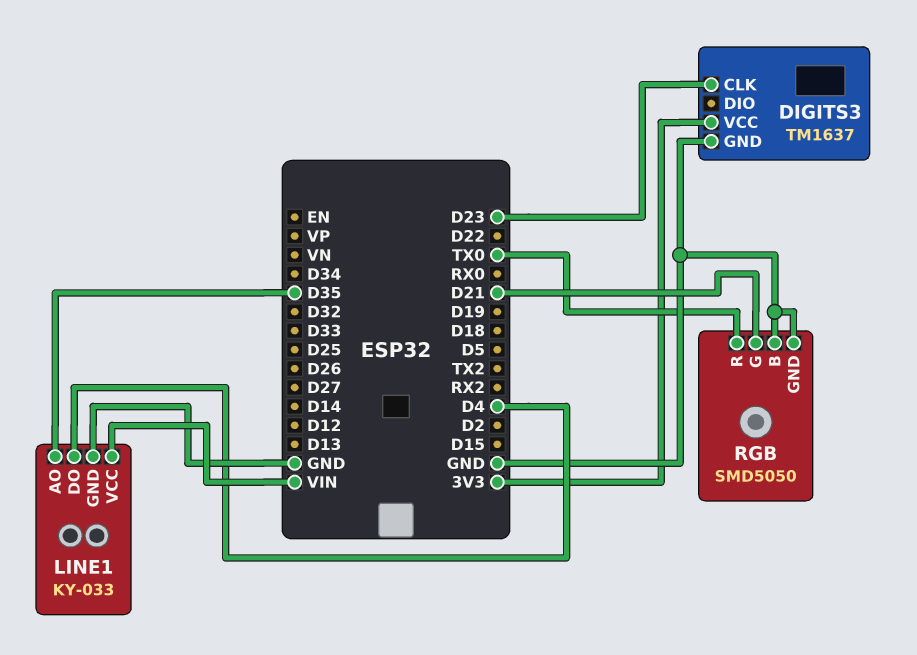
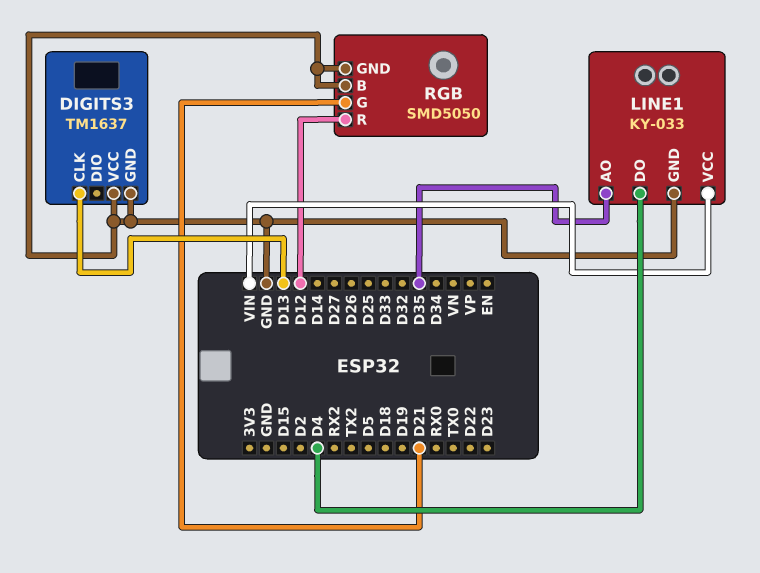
DIGITS3 pin CLK: D23 -> D13
DIGITS3 pin VCC: 3V3 -> GND
RGB pin R: TX0 -> D12

